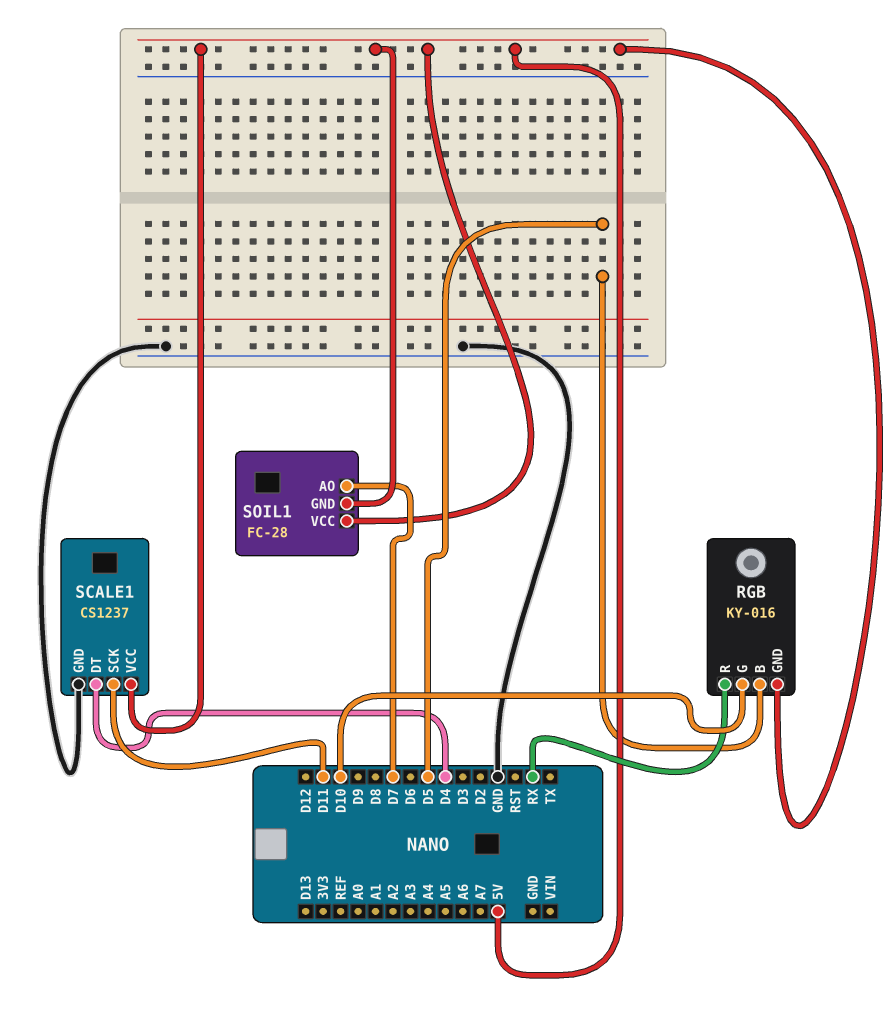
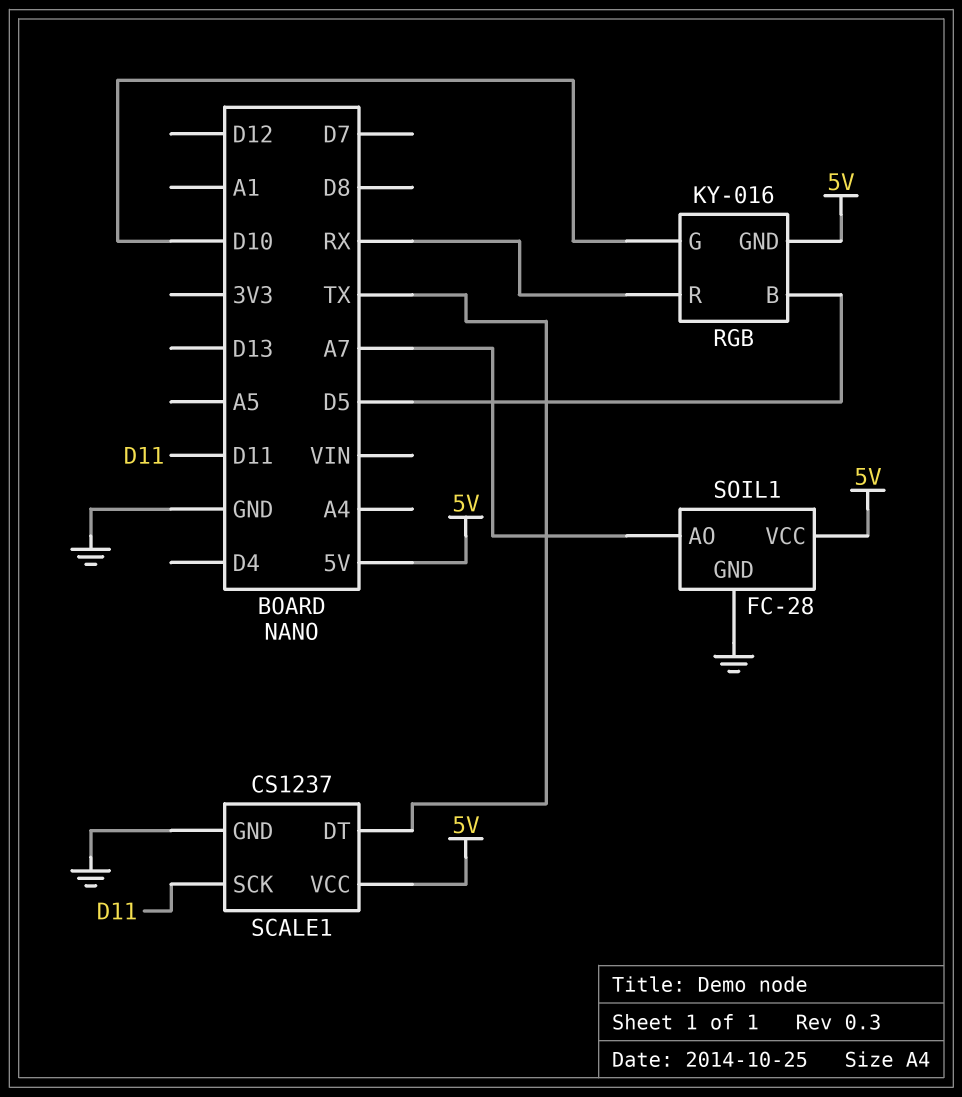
SCALE1 pin DT: D4 -> TX
SOIL1 pin AO: D7 -> A7
SOIL1 pin GND: 5V -> GND

